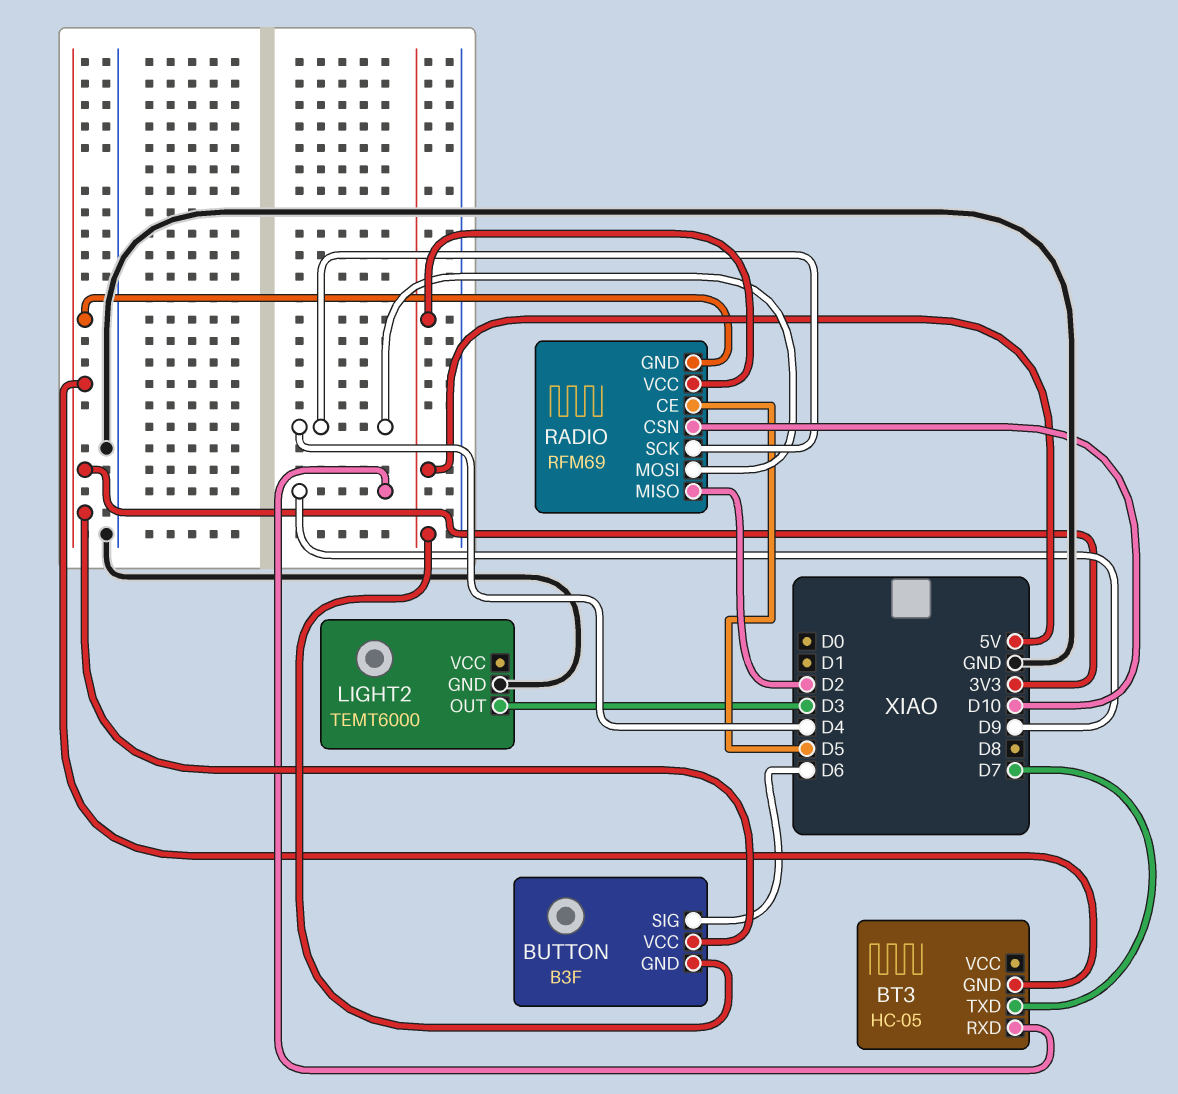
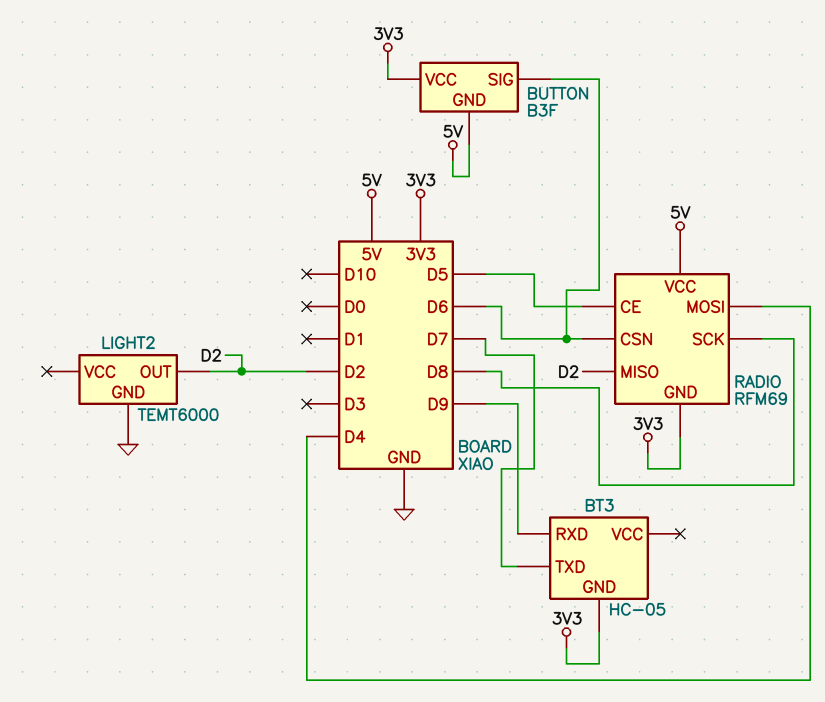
LIGHT2 pin OUT: D3 -> D2
RADIO pin CSN: D10 -> D6
RADIO pin SCK: D4 -> D8

